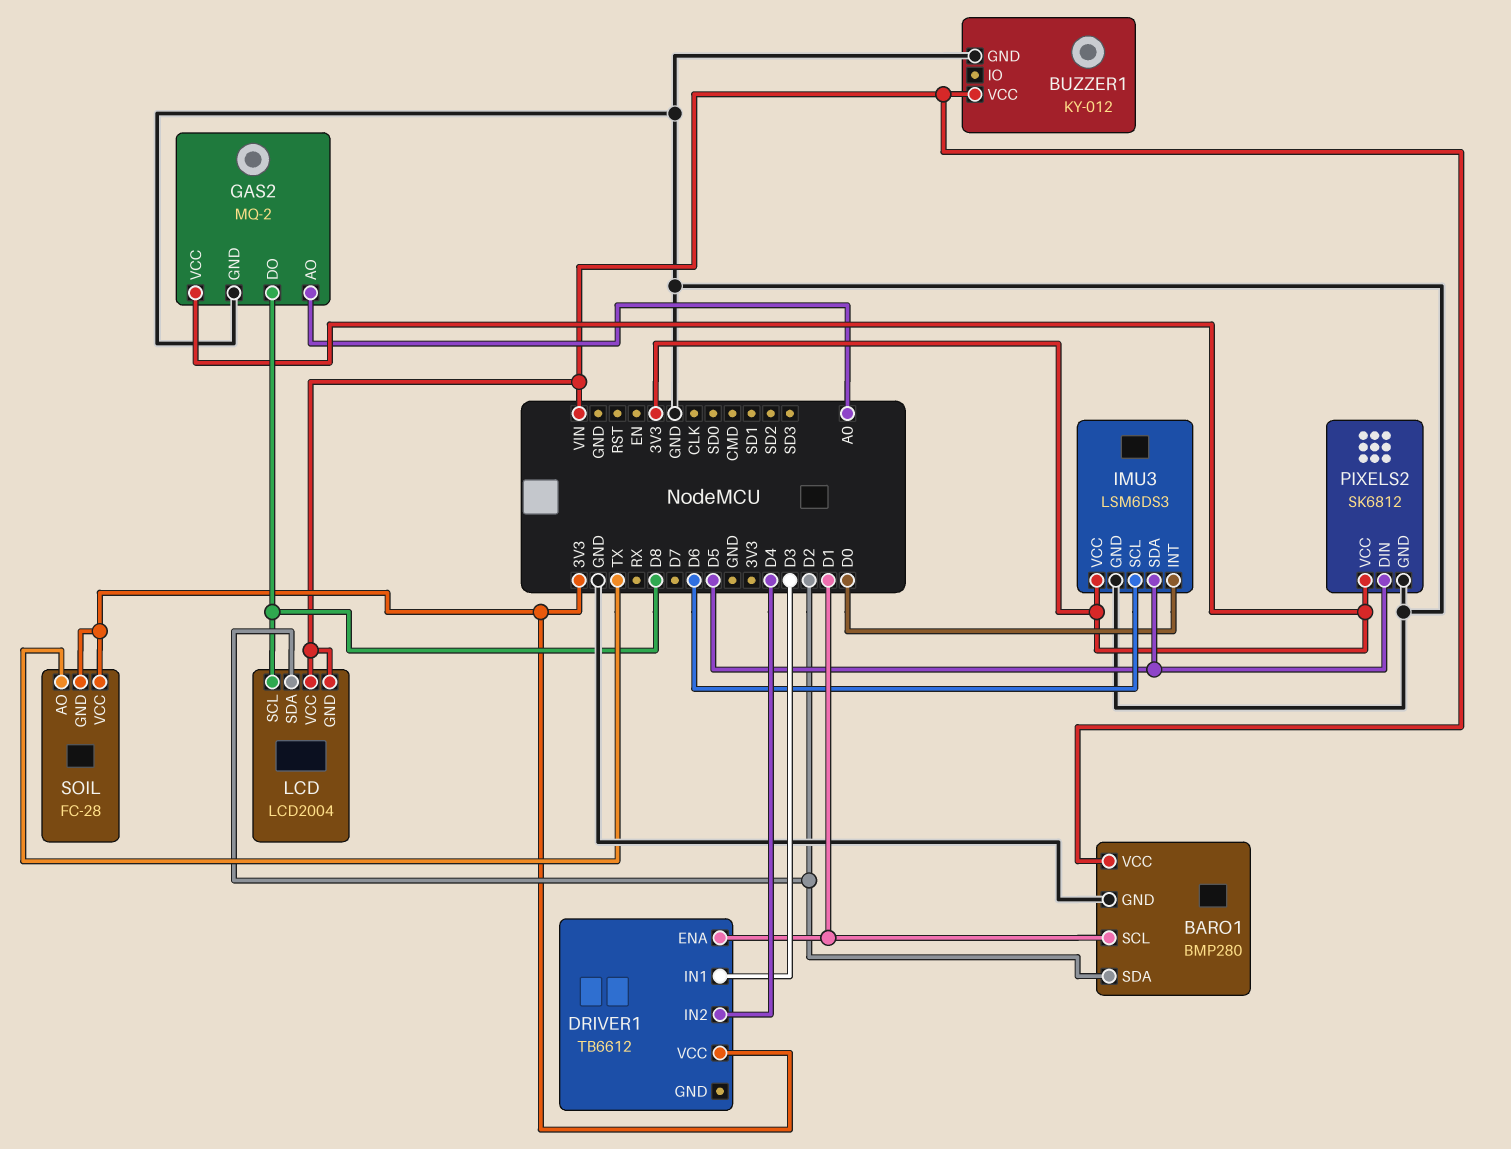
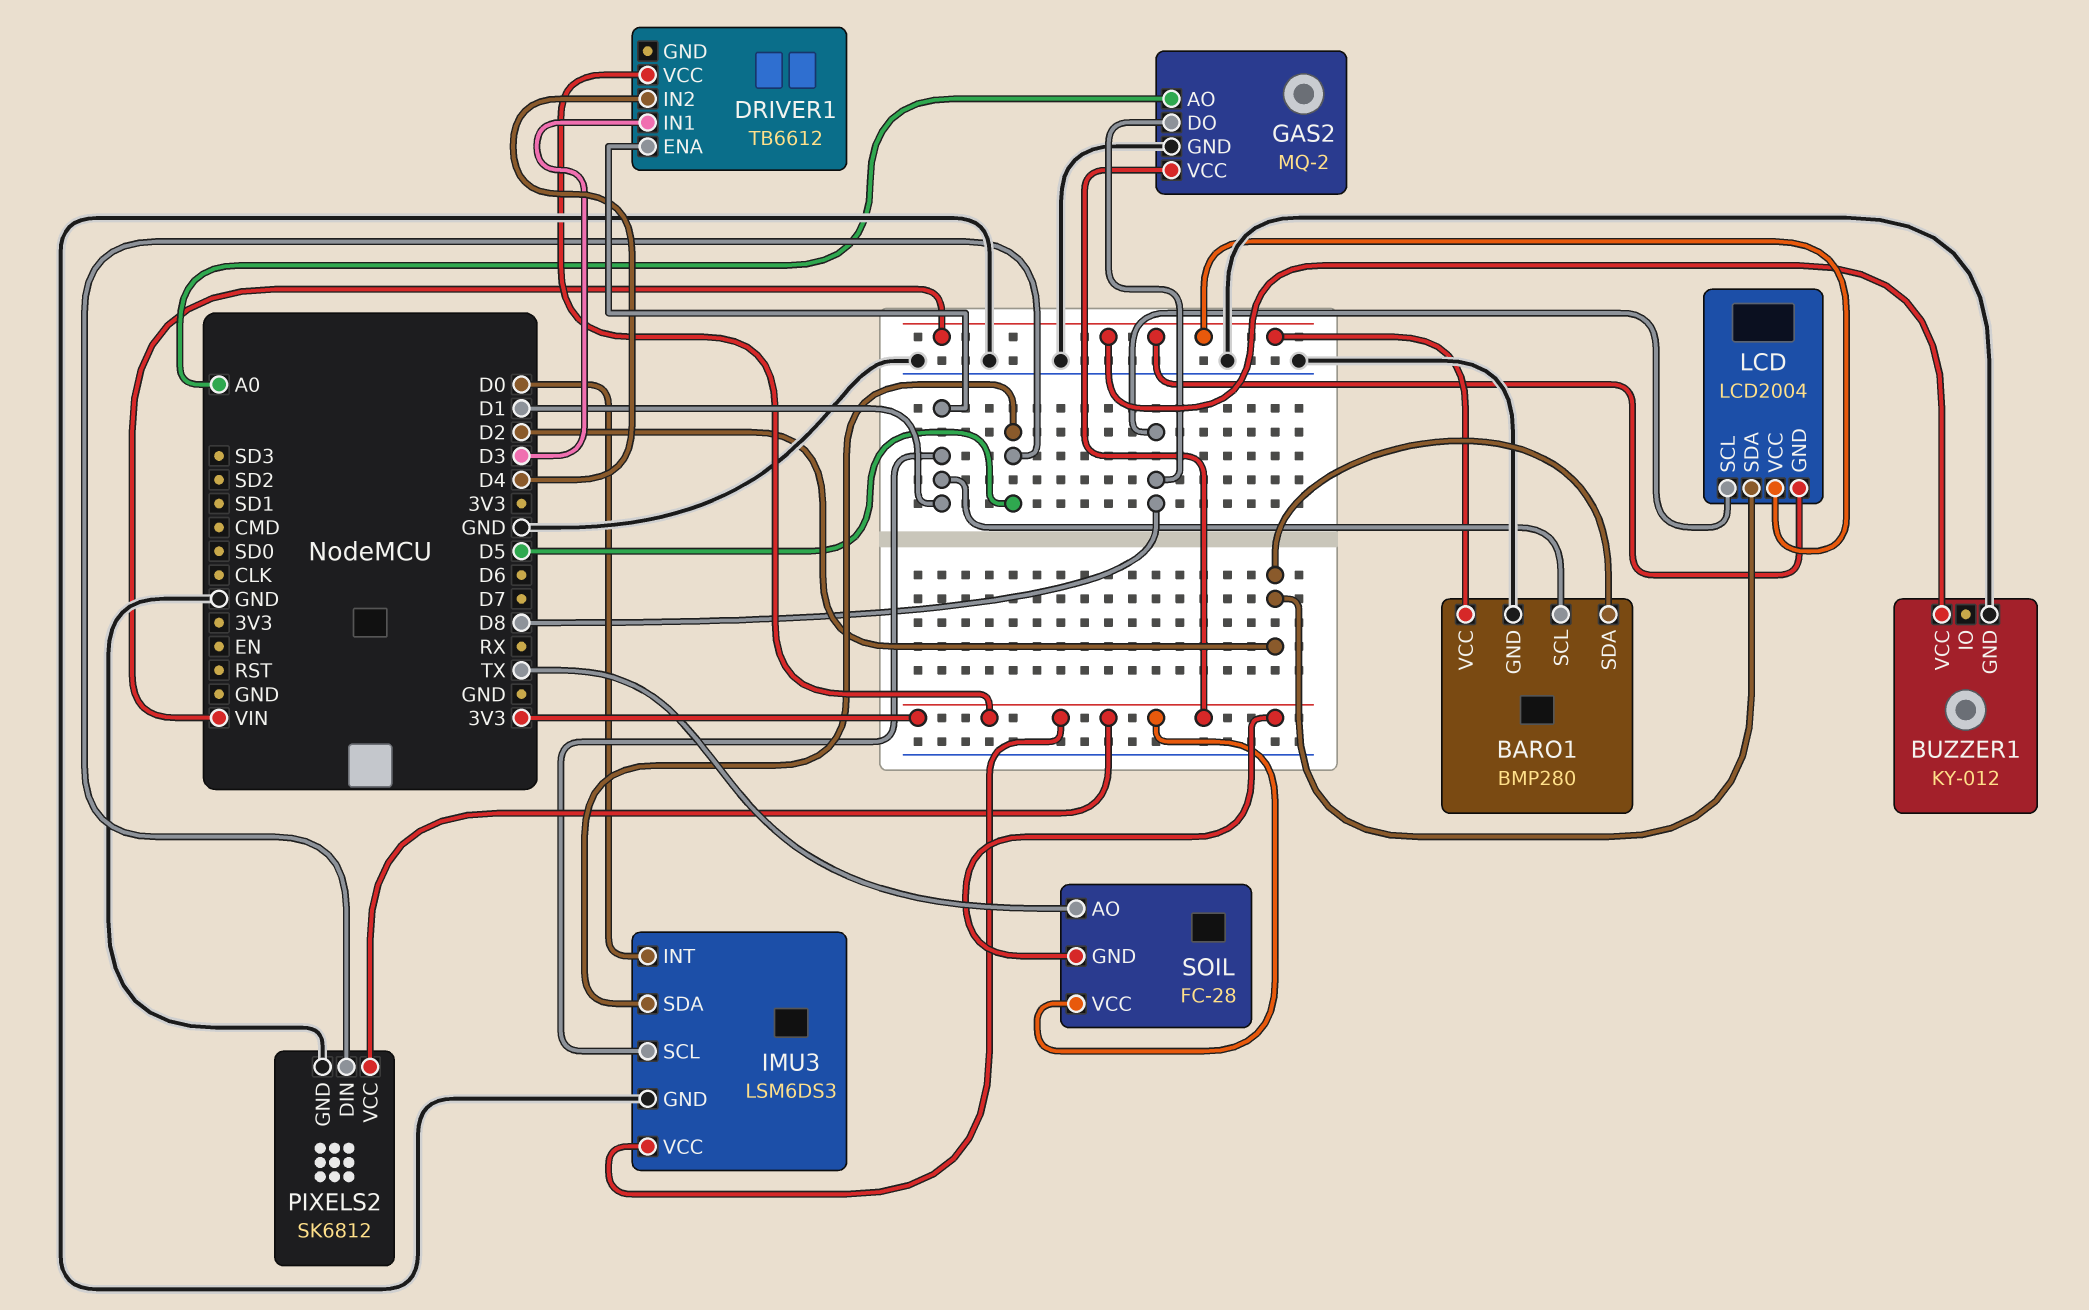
IMU3 pin SCL: D6 -> D1

